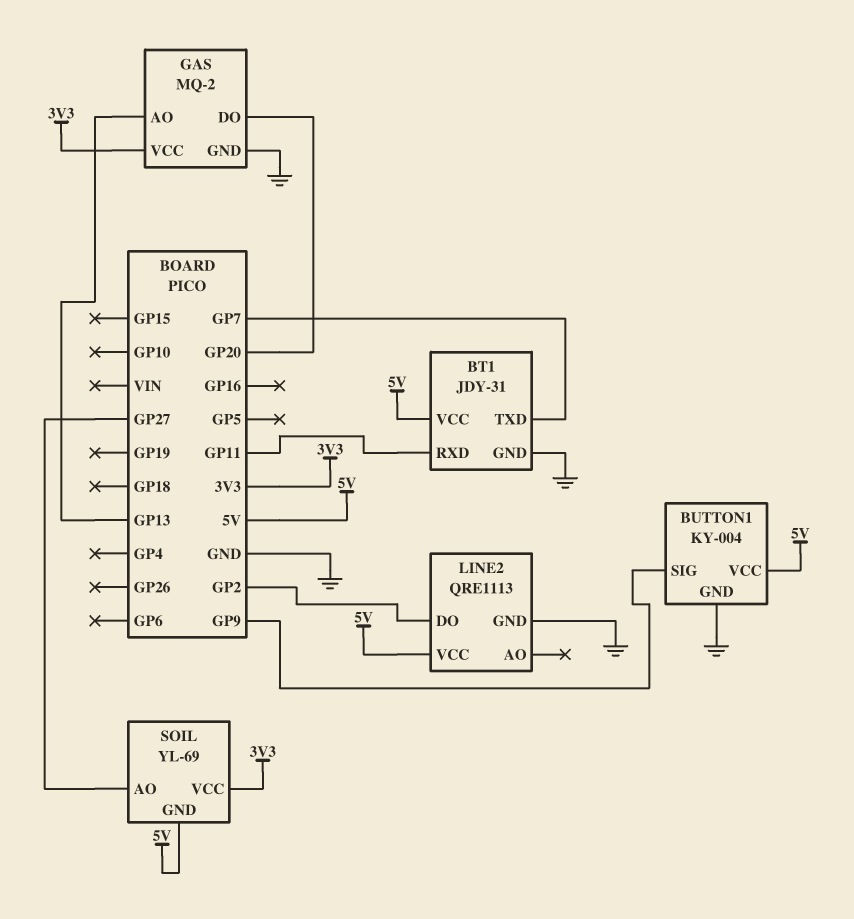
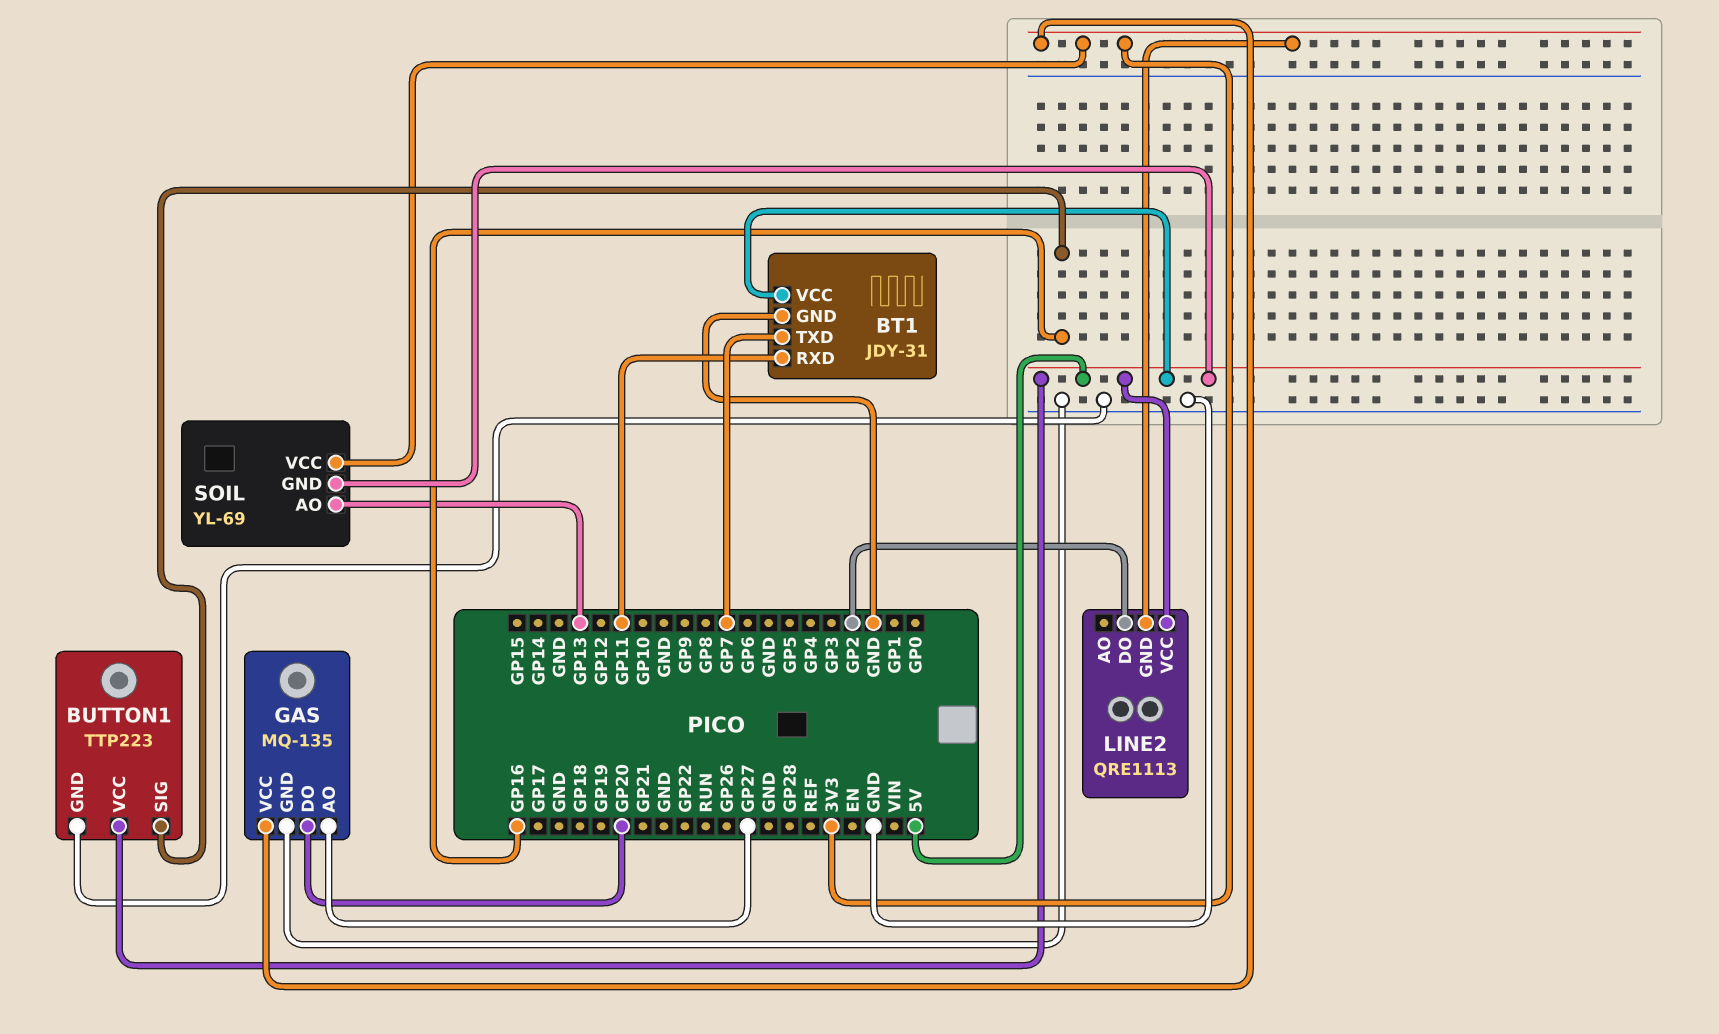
BUTTON1: KY-004 -> TTP223
BUTTON1 pin SIG: GP9 -> GP16
GAS: MQ-2 -> MQ-135
GAS pin AO: GP13 -> GP27
LINE2 pin GND: GND -> 3V3
SOIL pin AO: GP27 -> GP13

